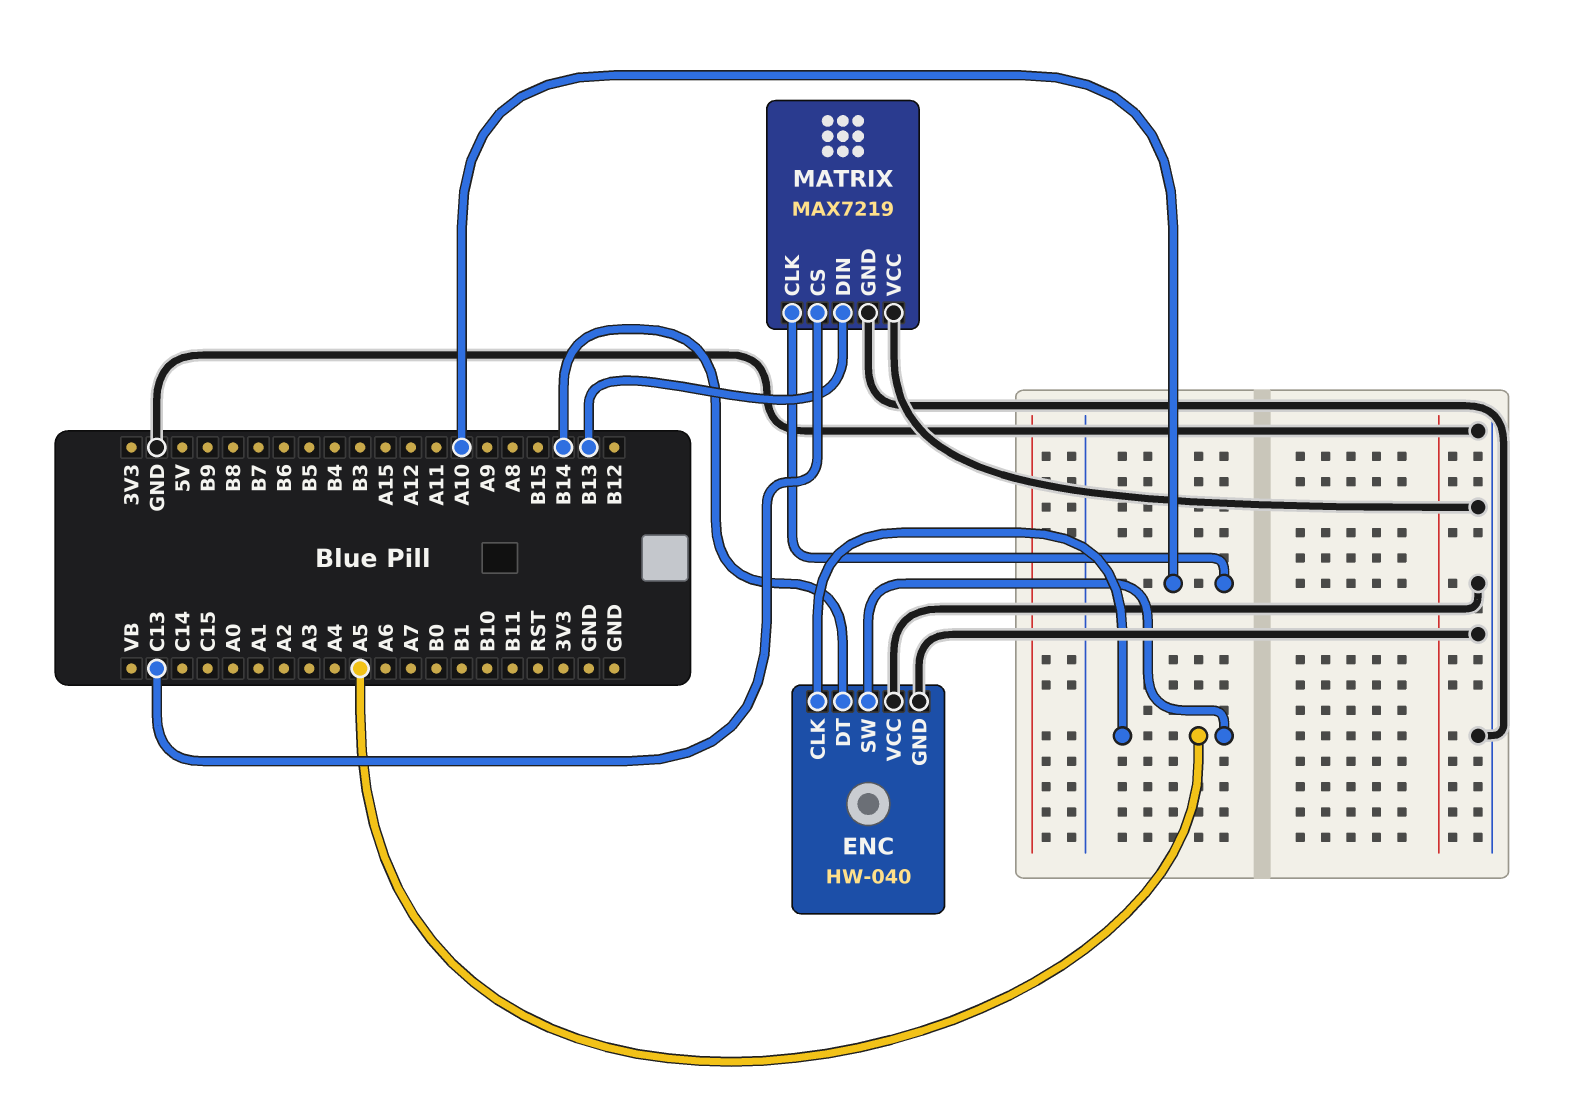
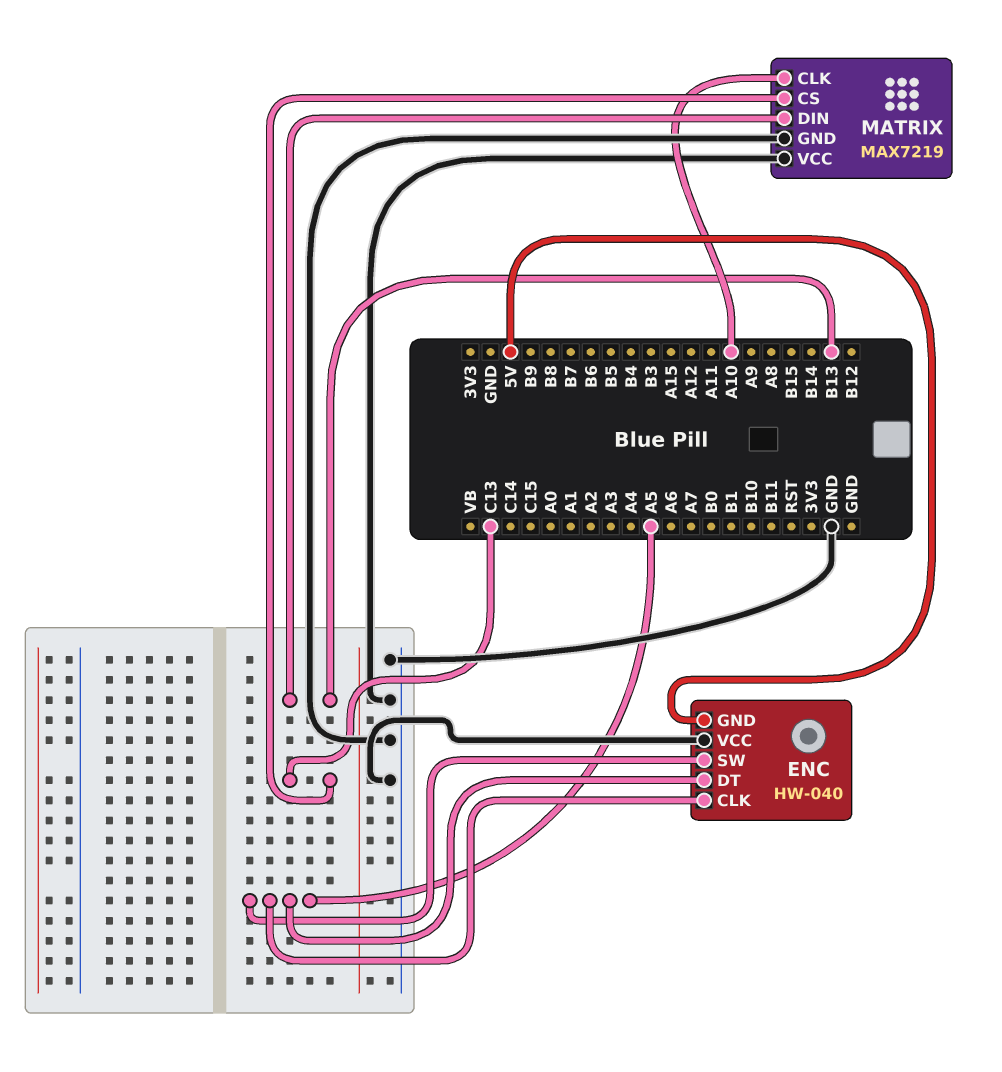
ENC pin DT: B14 -> A5
ENC pin GND: GND -> 5V

